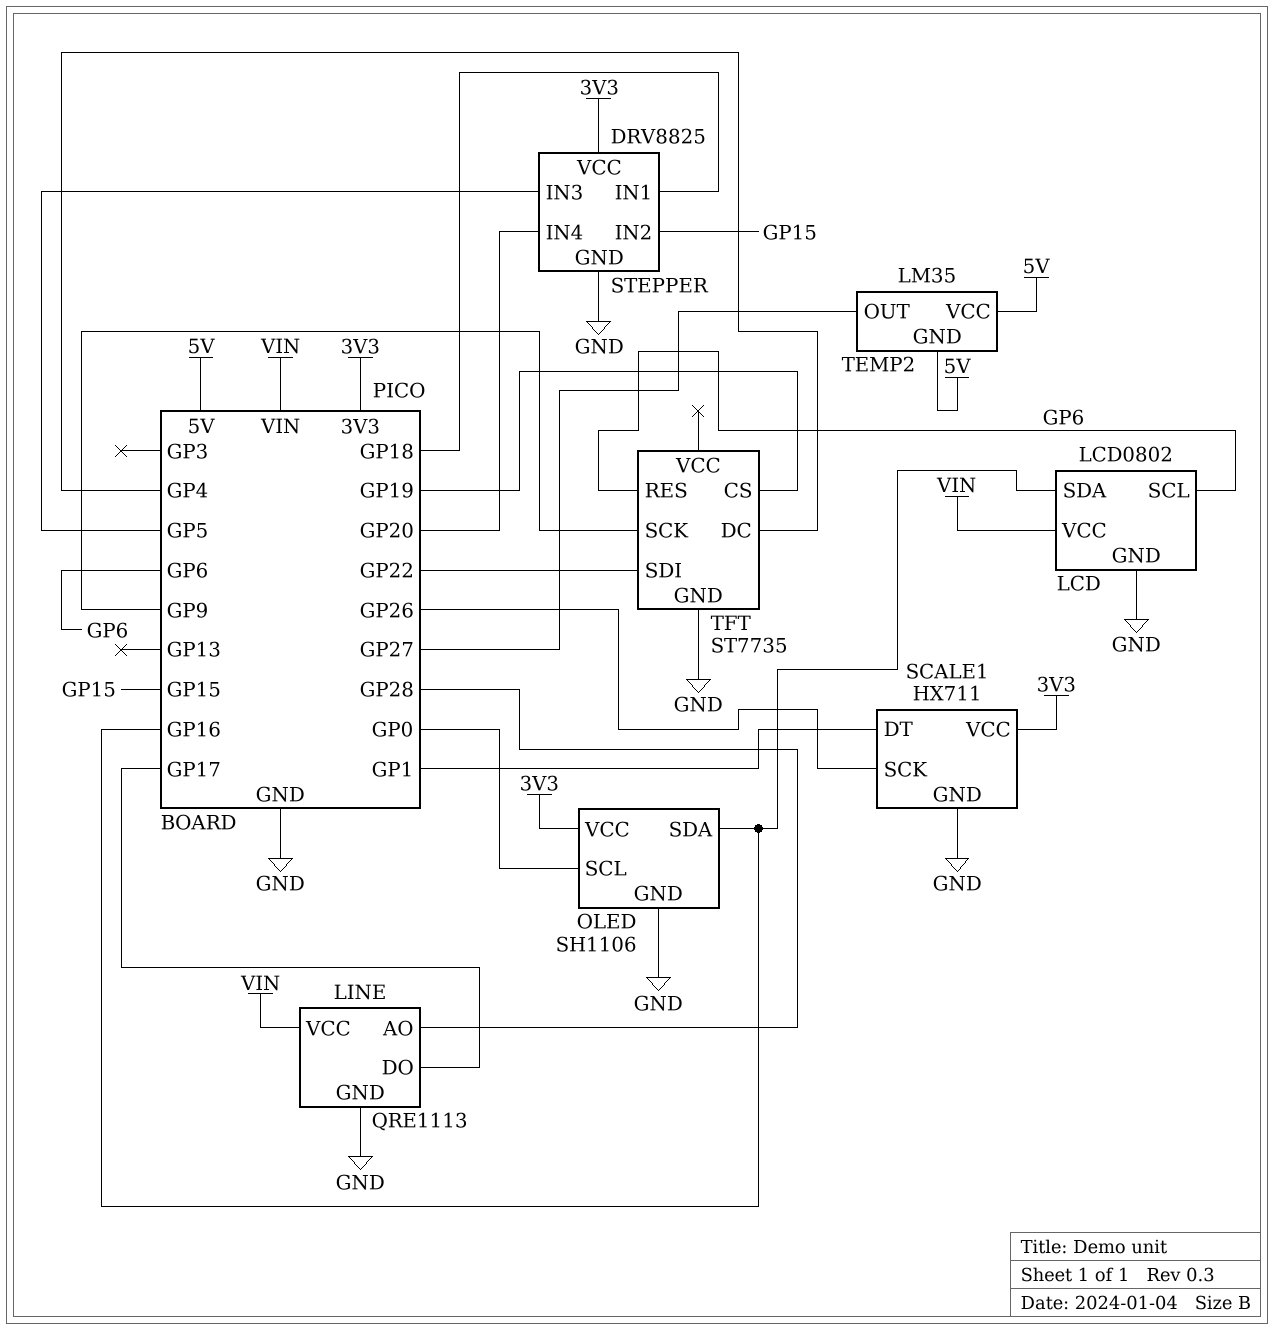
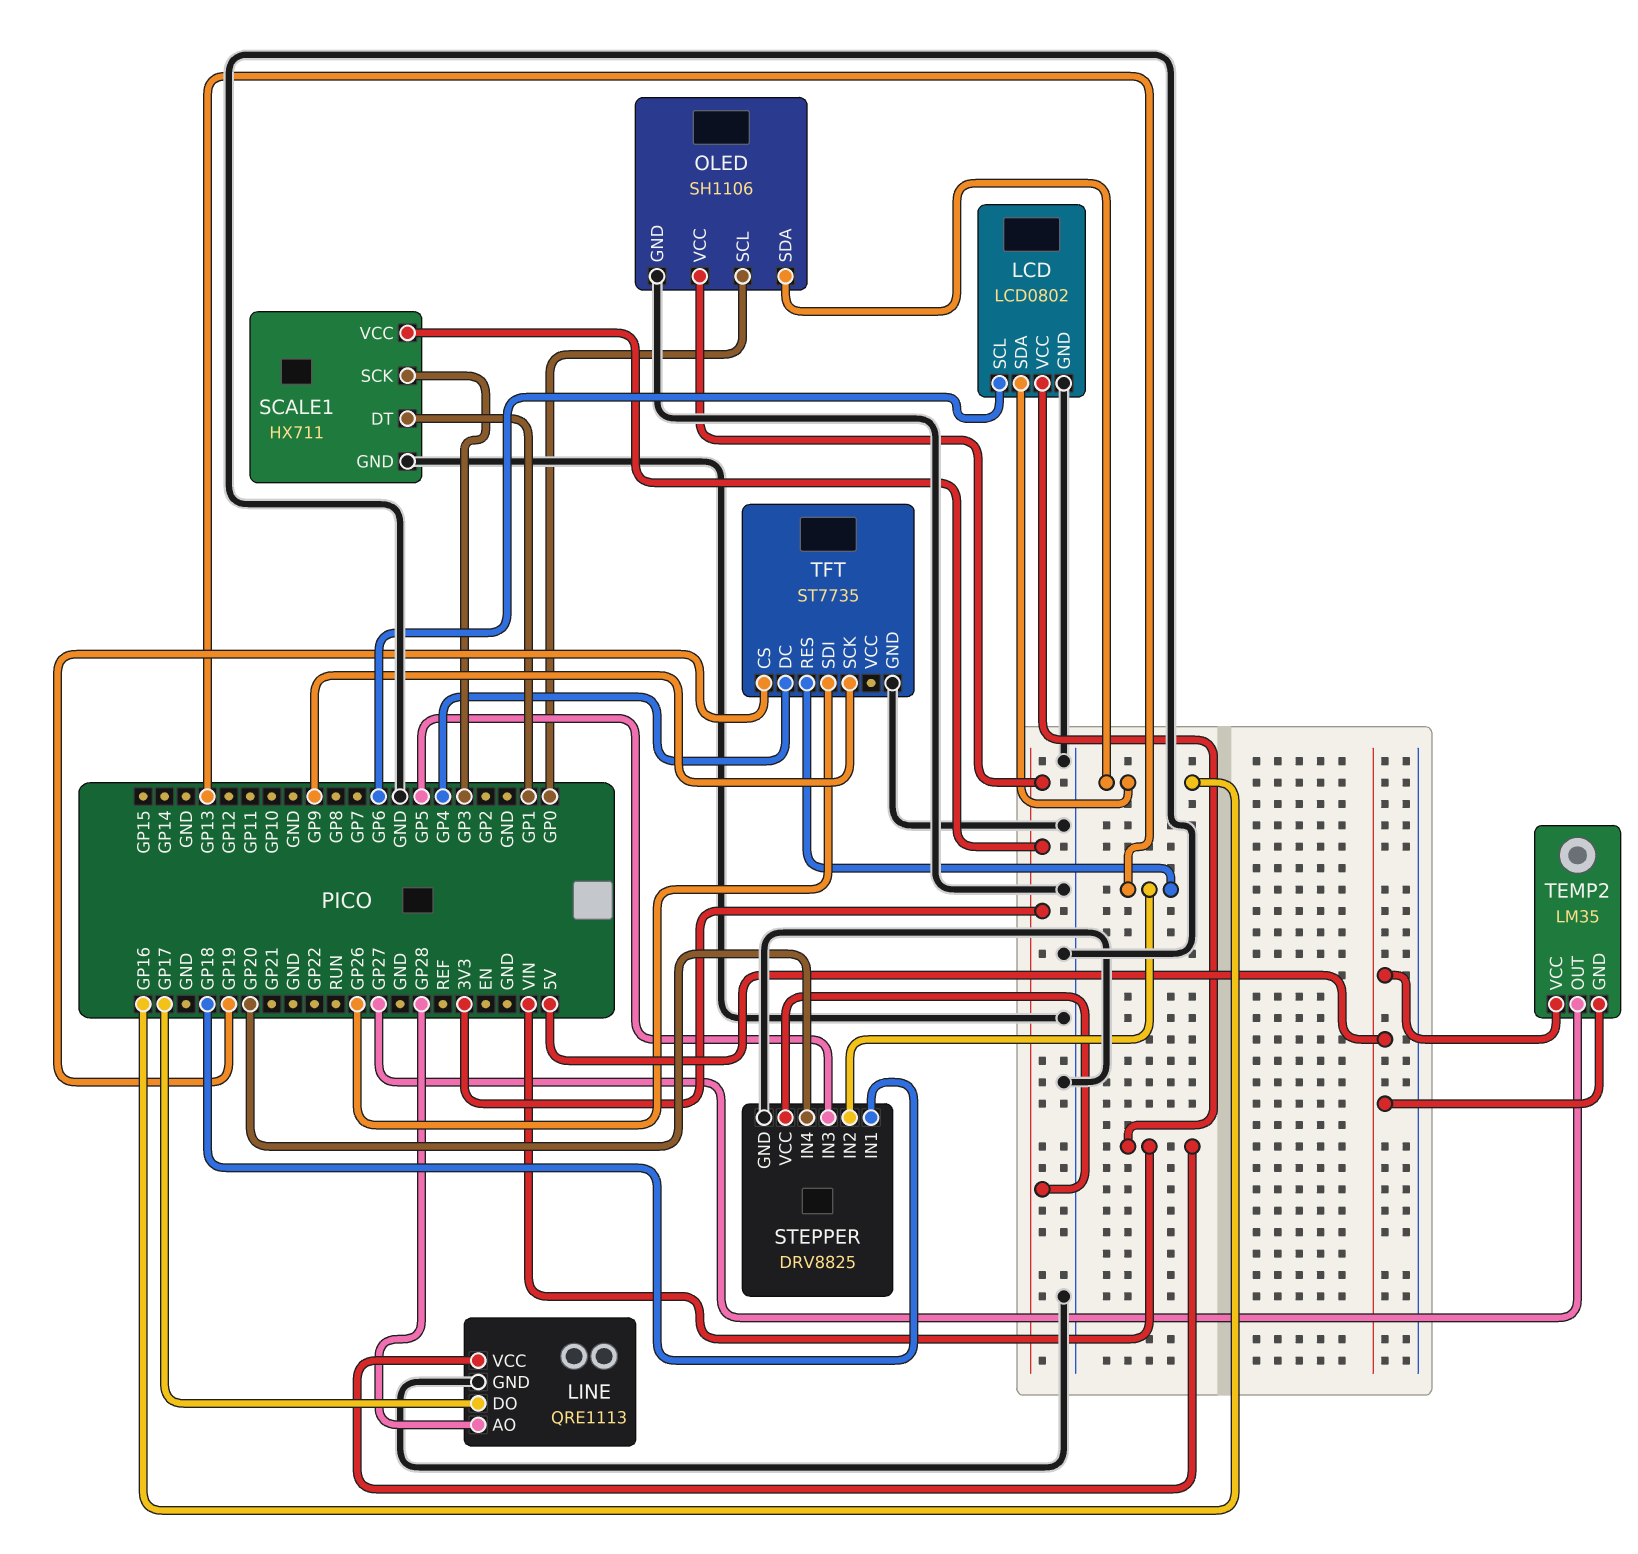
SCALE1 pin SCK: GP26 -> GP3
STEPPER pin IN2: GP15 -> GP13
TFT pin RES: GP6 -> GP13
TFT pin SDI: GP22 -> GP26

